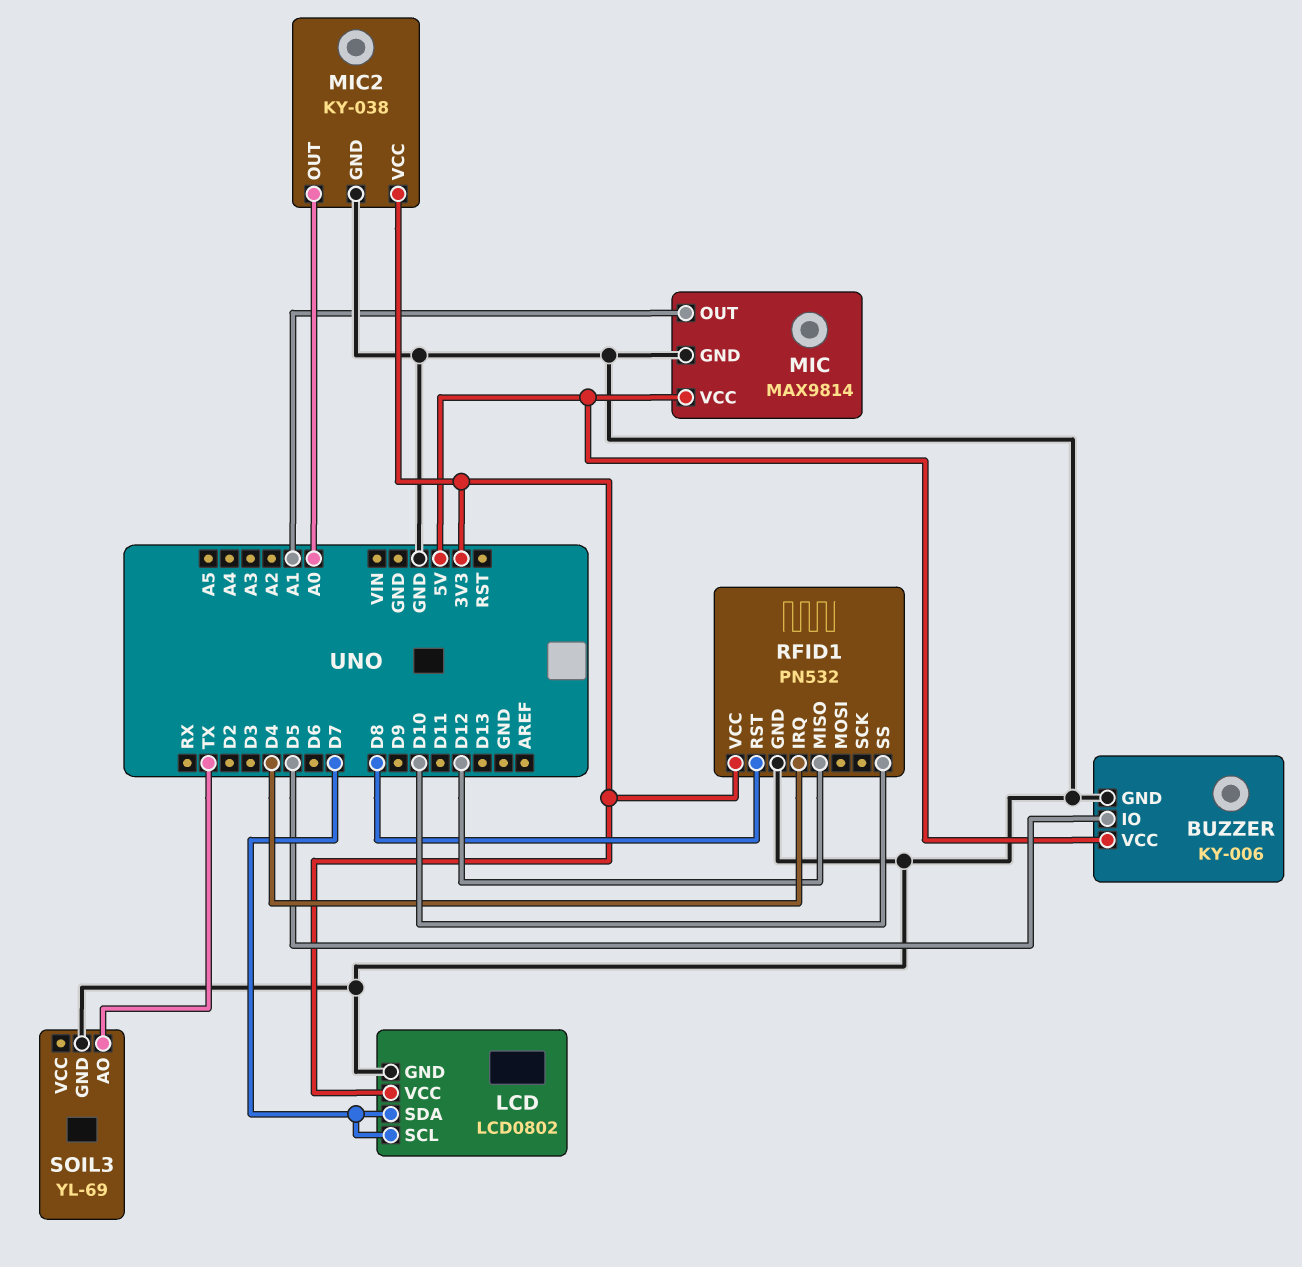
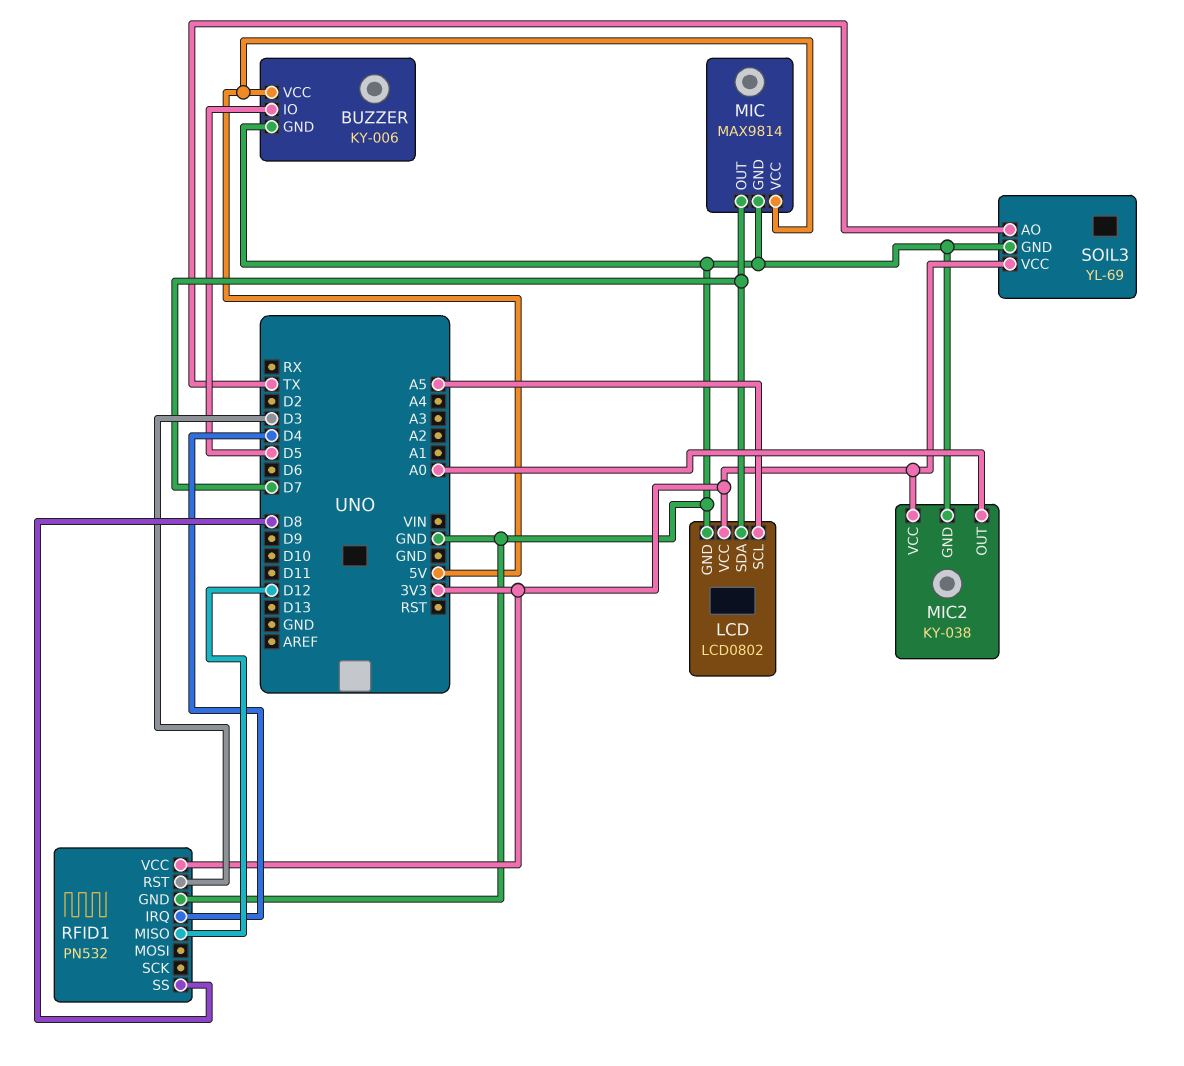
LCD pin SCL: D7 -> A5
MIC pin OUT: A1 -> D7
RFID1 pin RST: D8 -> D3
RFID1 pin SS: D10 -> D8
SOIL3 pin VCC: none -> 3V3

